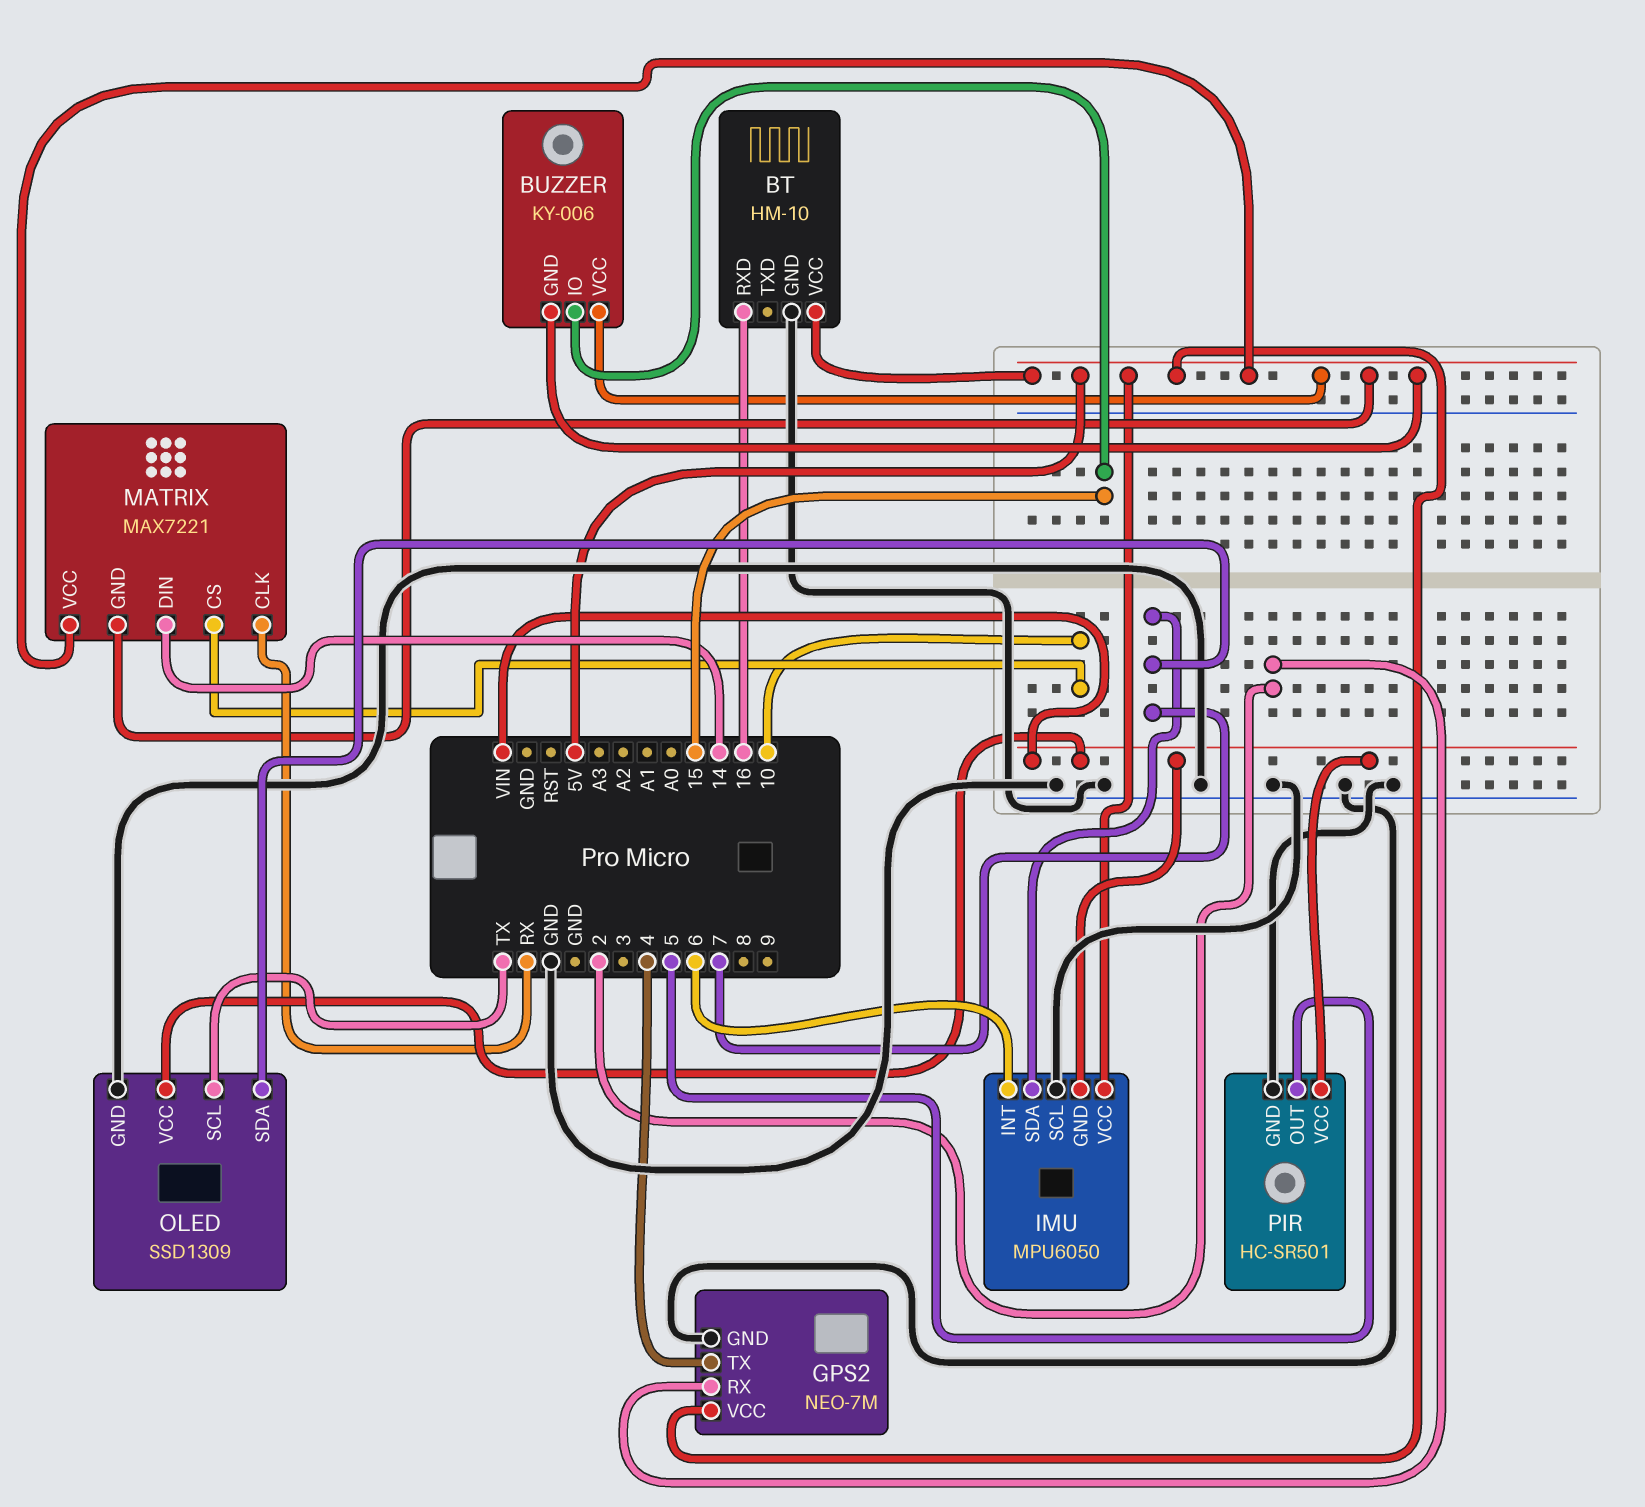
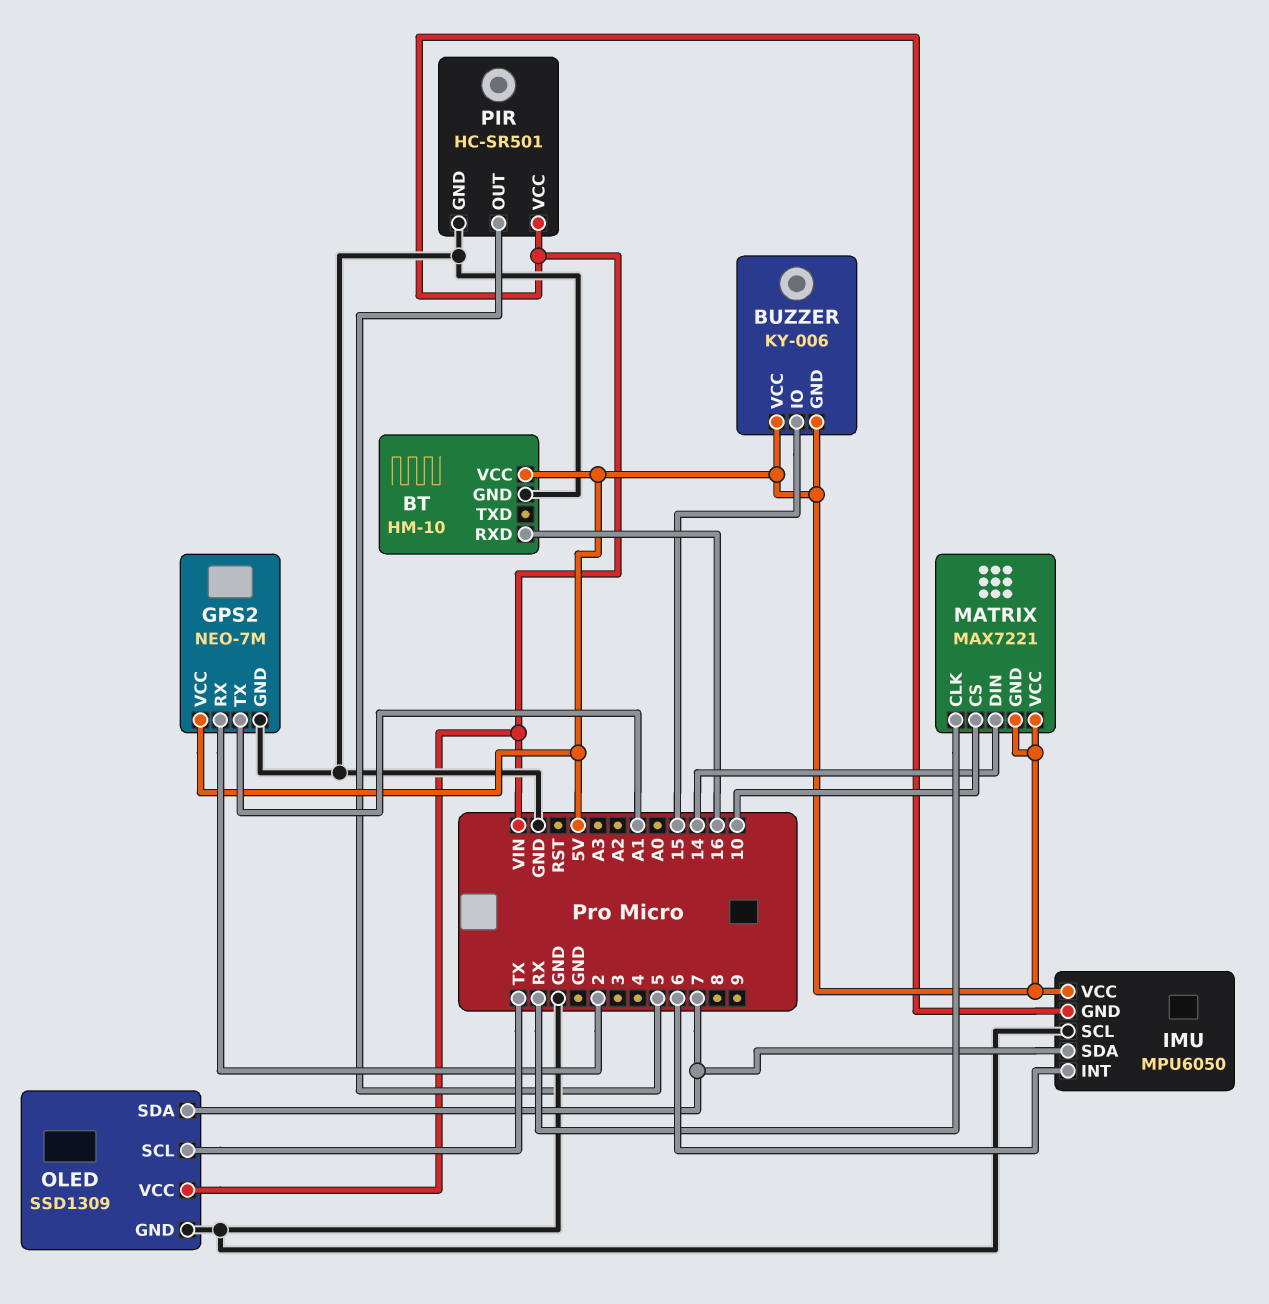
GPS2 pin TX: 4 -> A1

